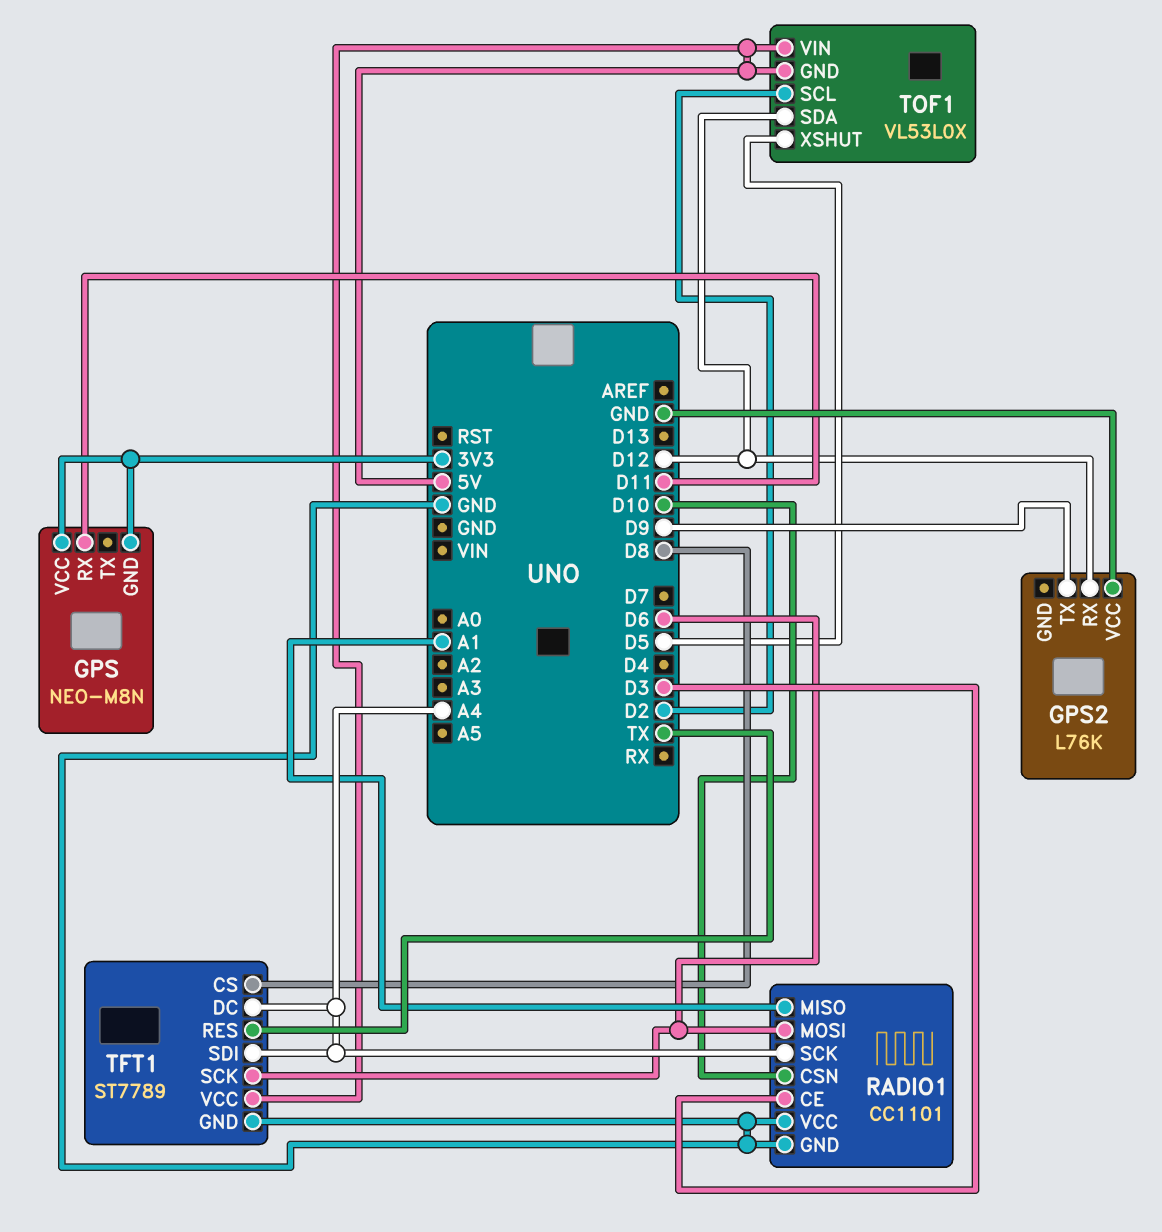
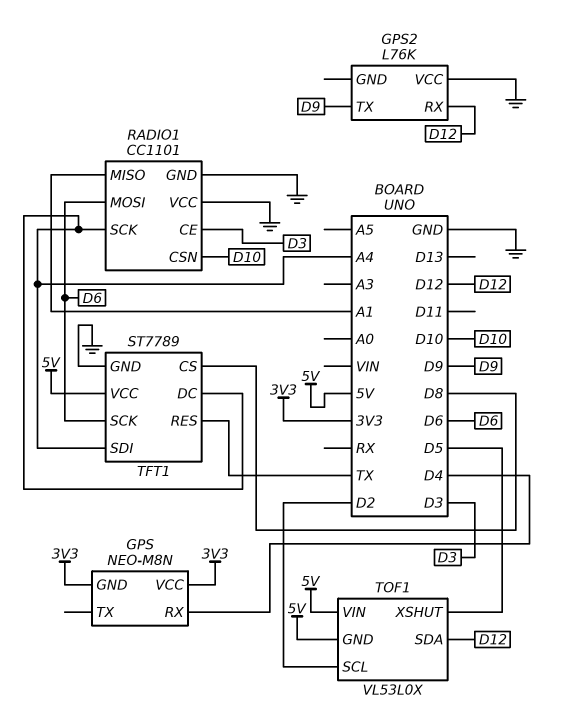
GPS pin RX: D11 -> D4

